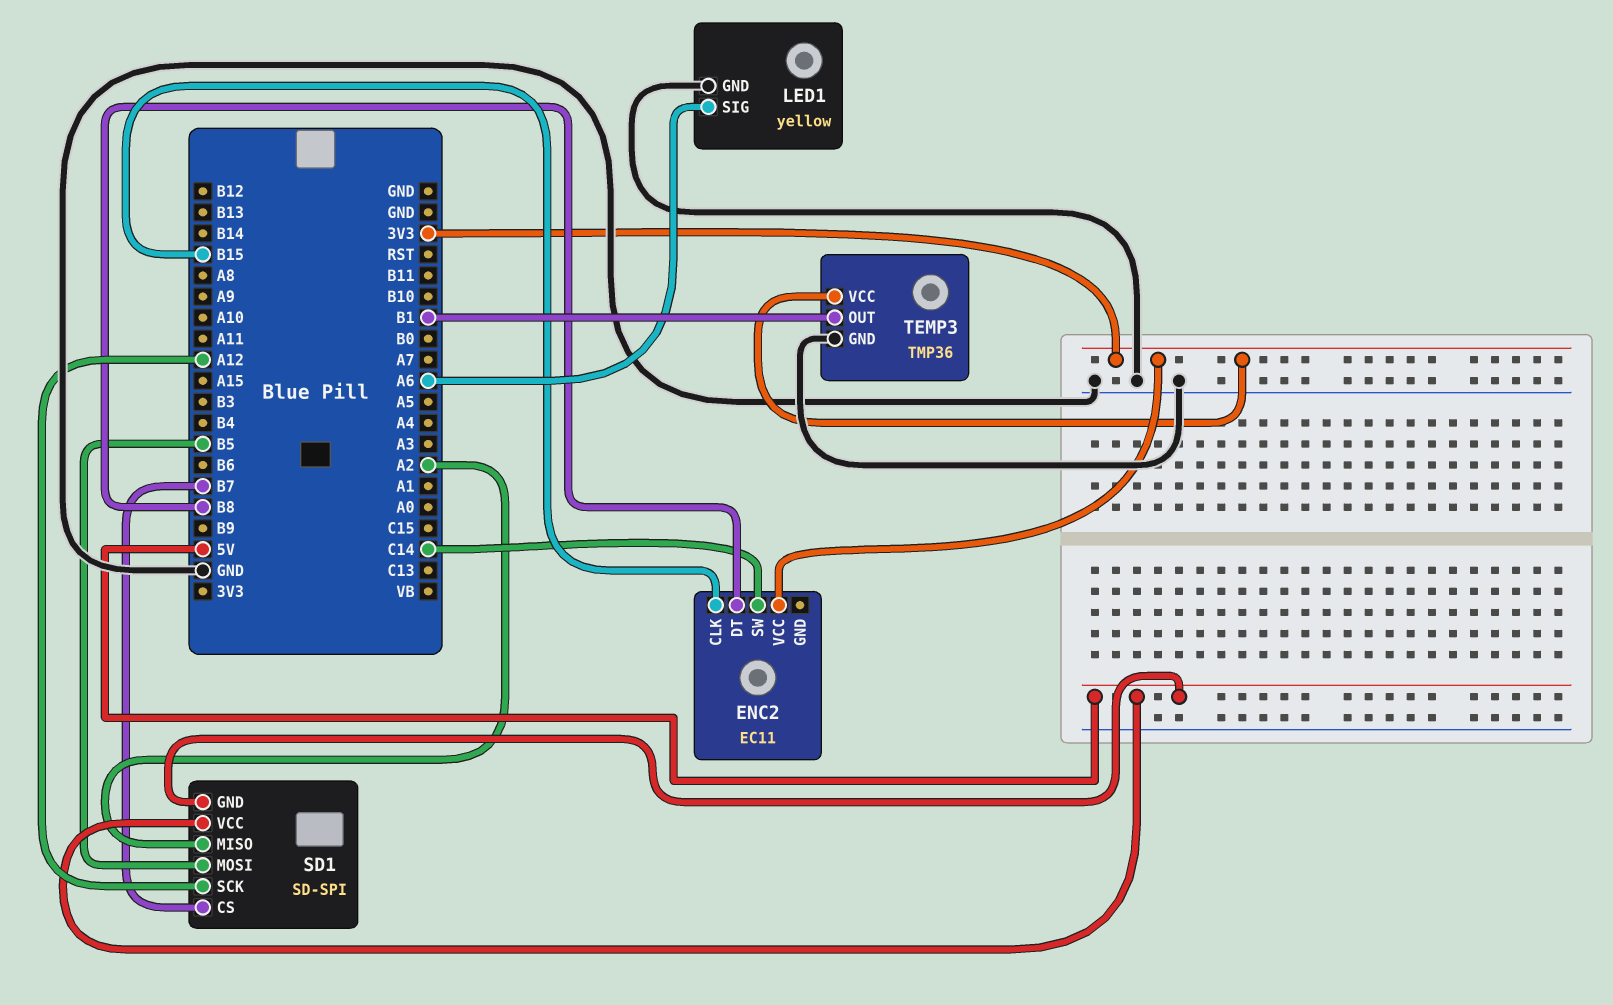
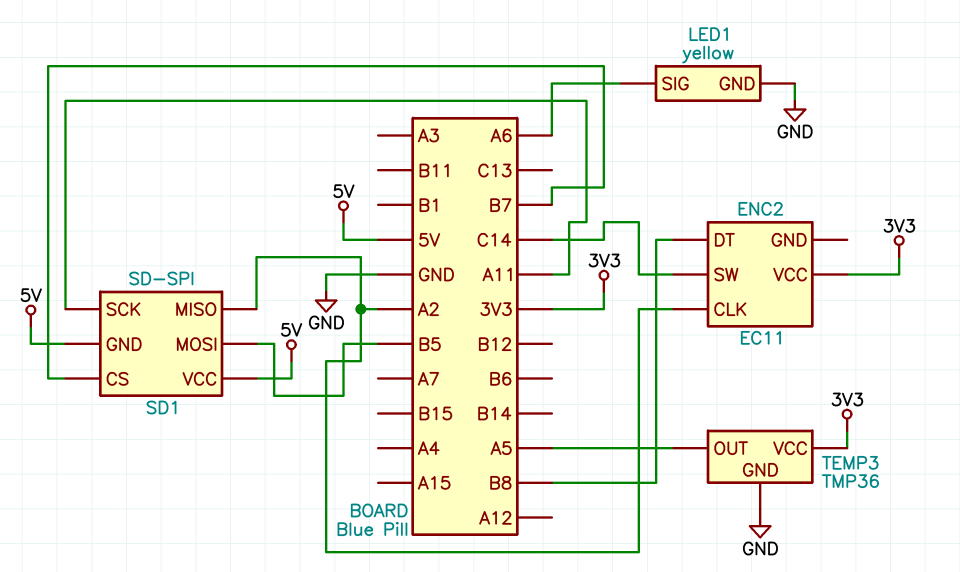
ENC2 pin CLK: B15 -> A2
SD1 pin SCK: A12 -> A11
TEMP3 pin OUT: B1 -> A5

